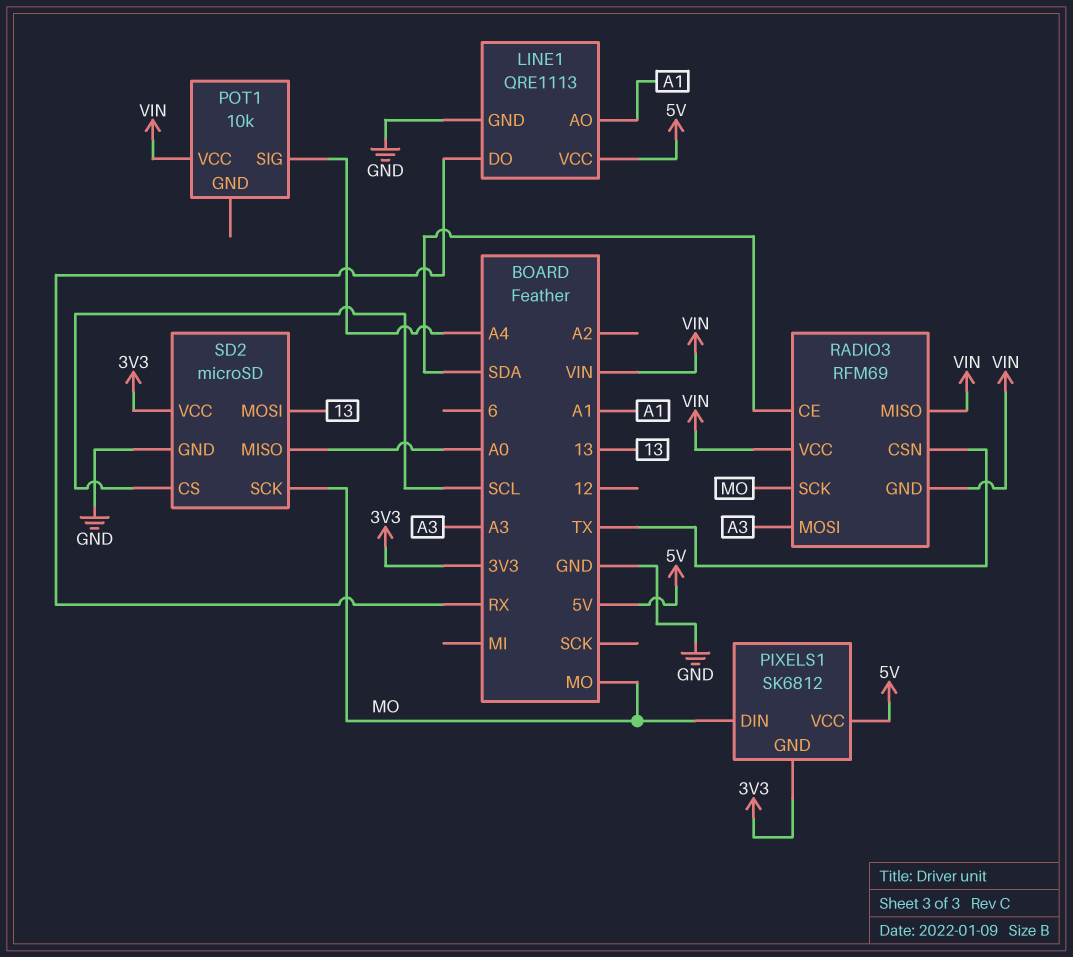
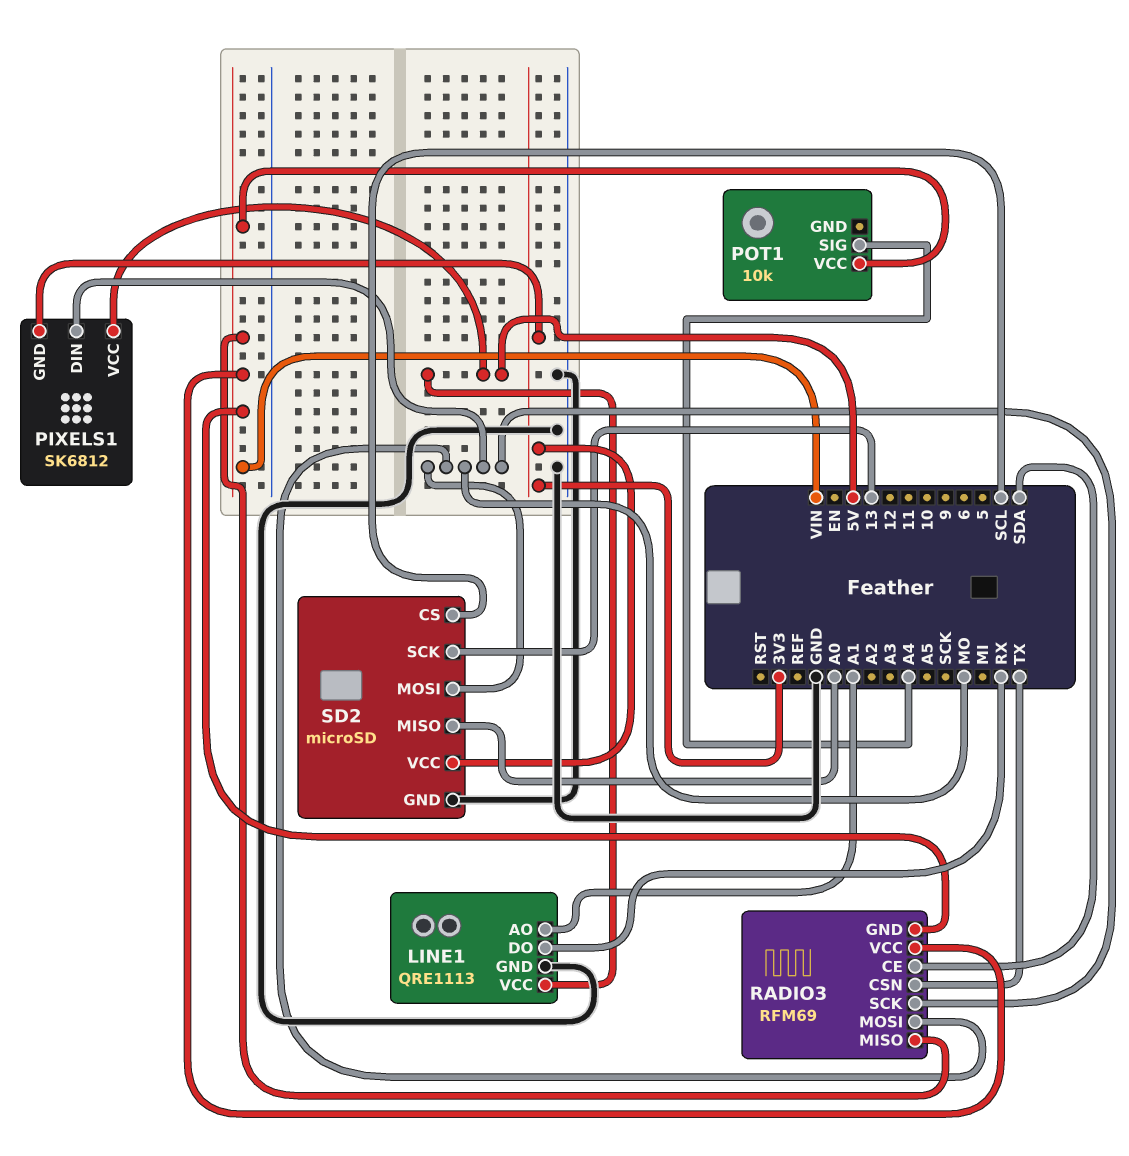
RADIO3 pin MOSI: A3 -> MO
SD2 pin MOSI: 13 -> MO
SD2 pin SCK: MO -> 13

